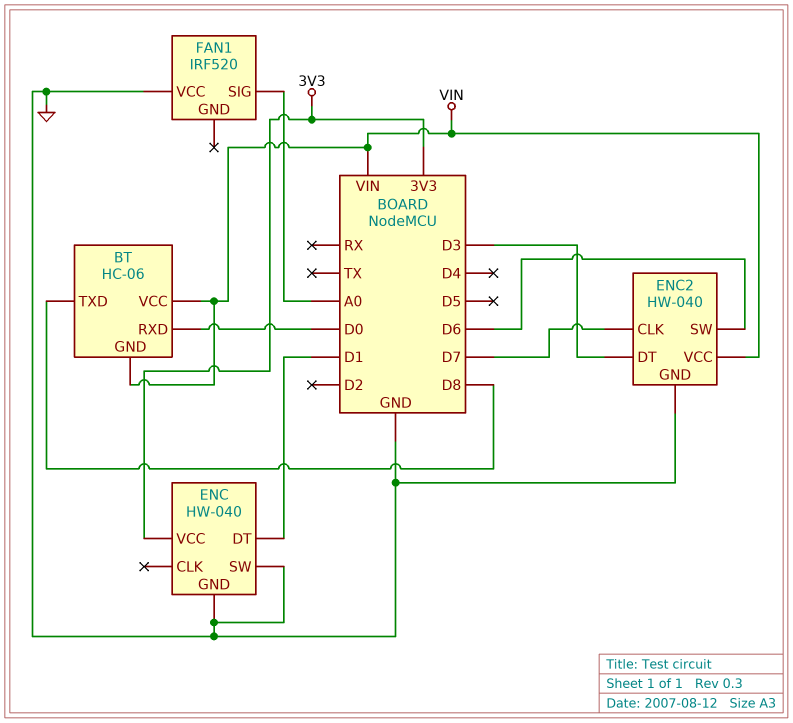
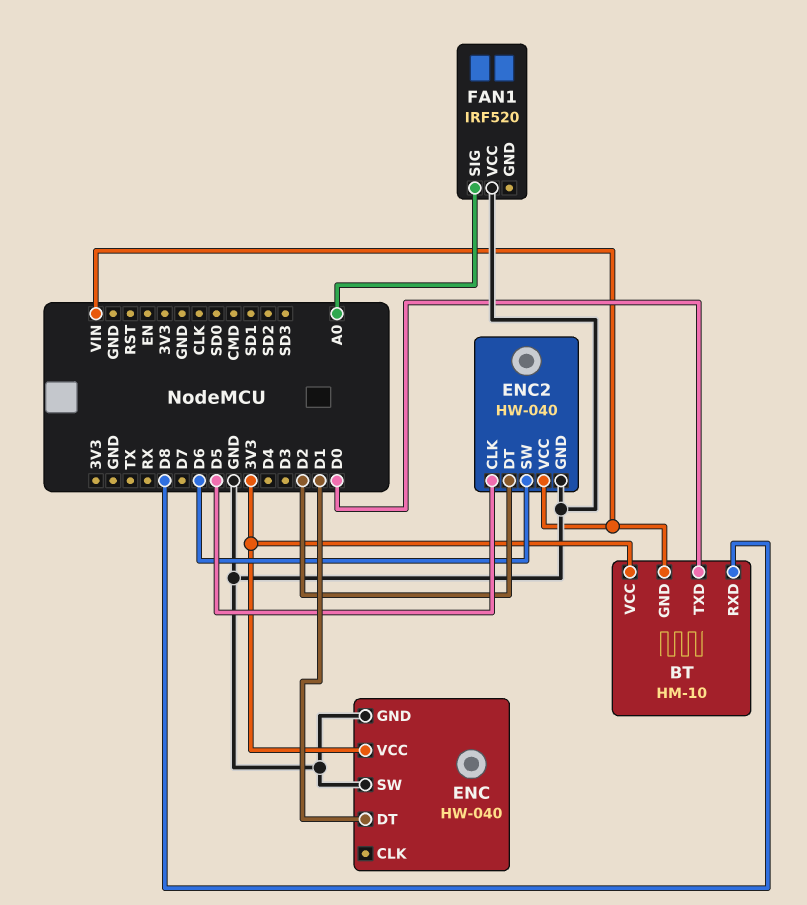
BT: HC-06 -> HM-10
BT pin RXD: D0 -> D8
BT pin TXD: D8 -> D0
BT pin VCC: VIN -> 3V3
ENC2 pin CLK: D7 -> D5
ENC2 pin DT: D3 -> D2

